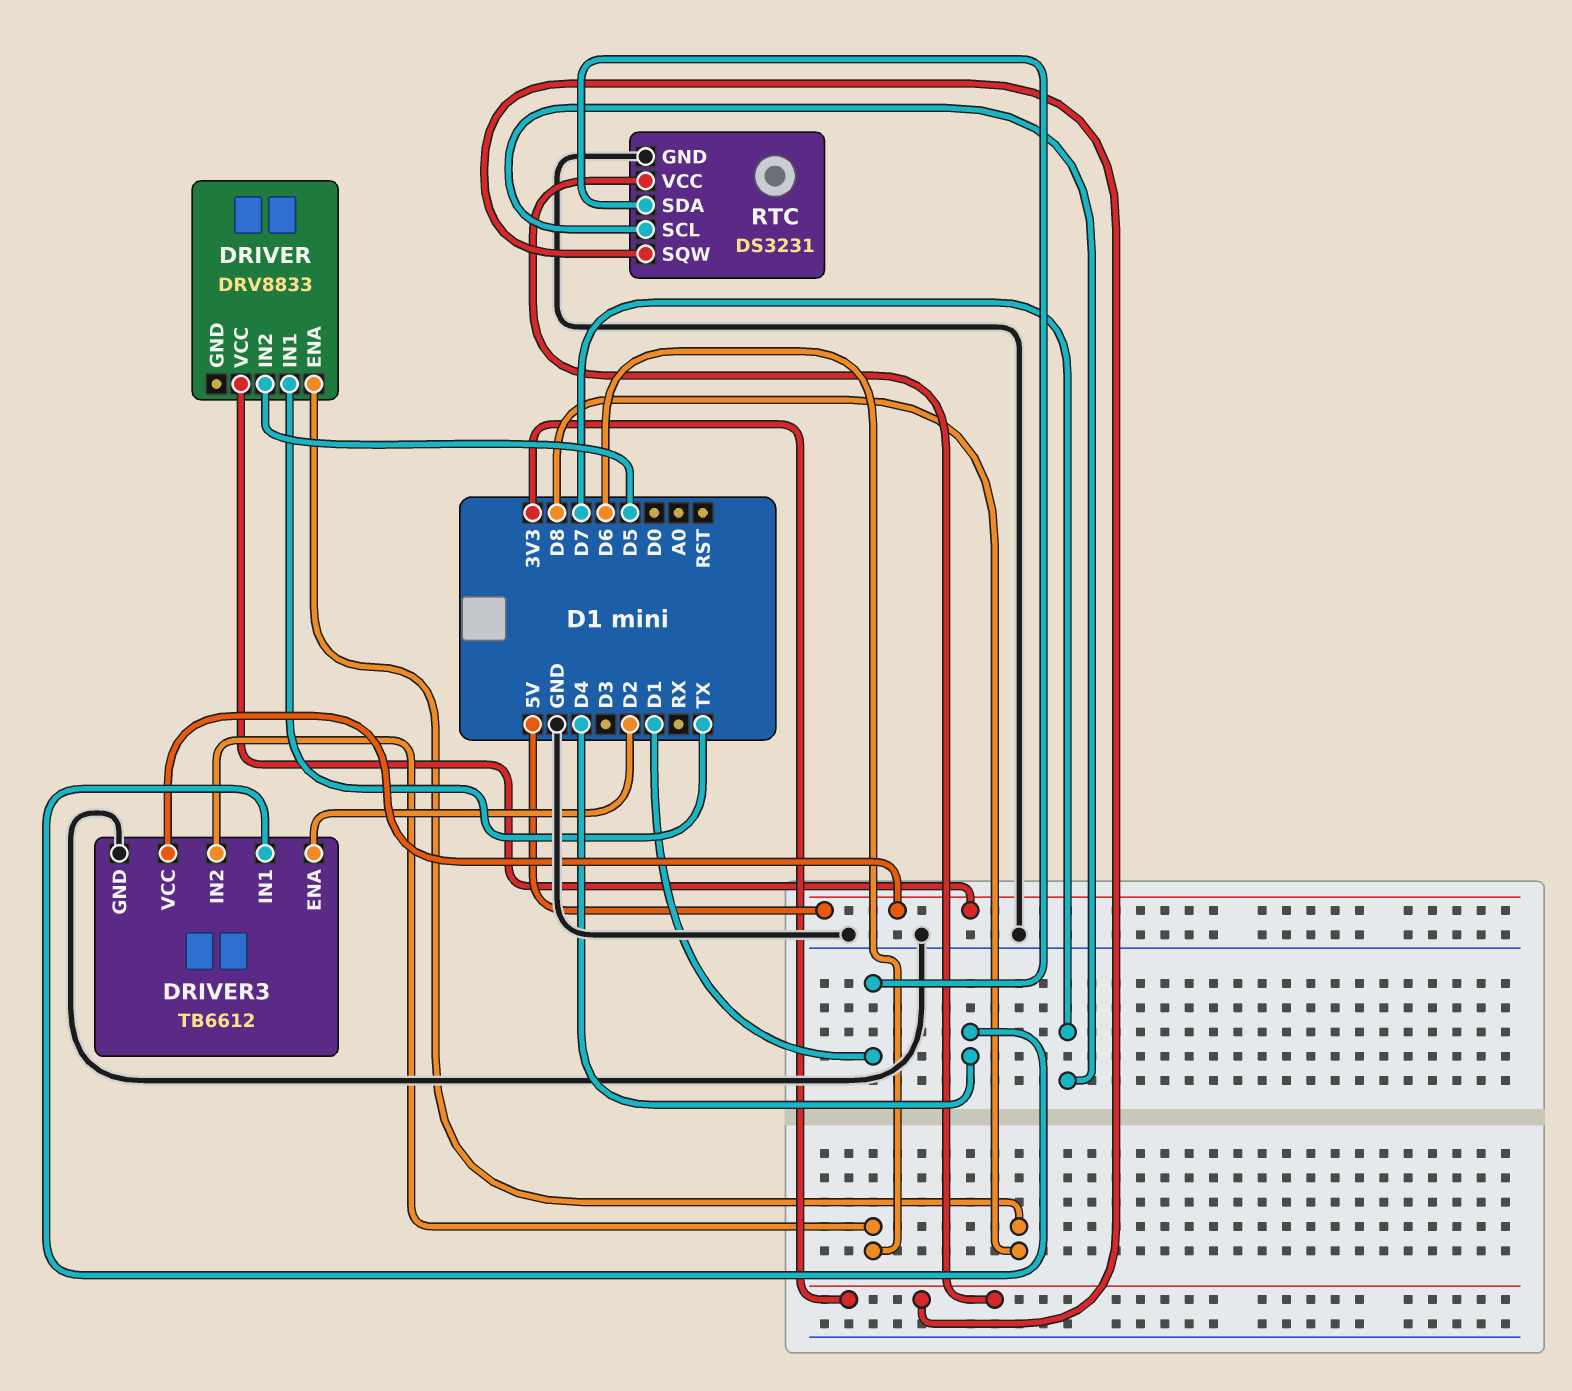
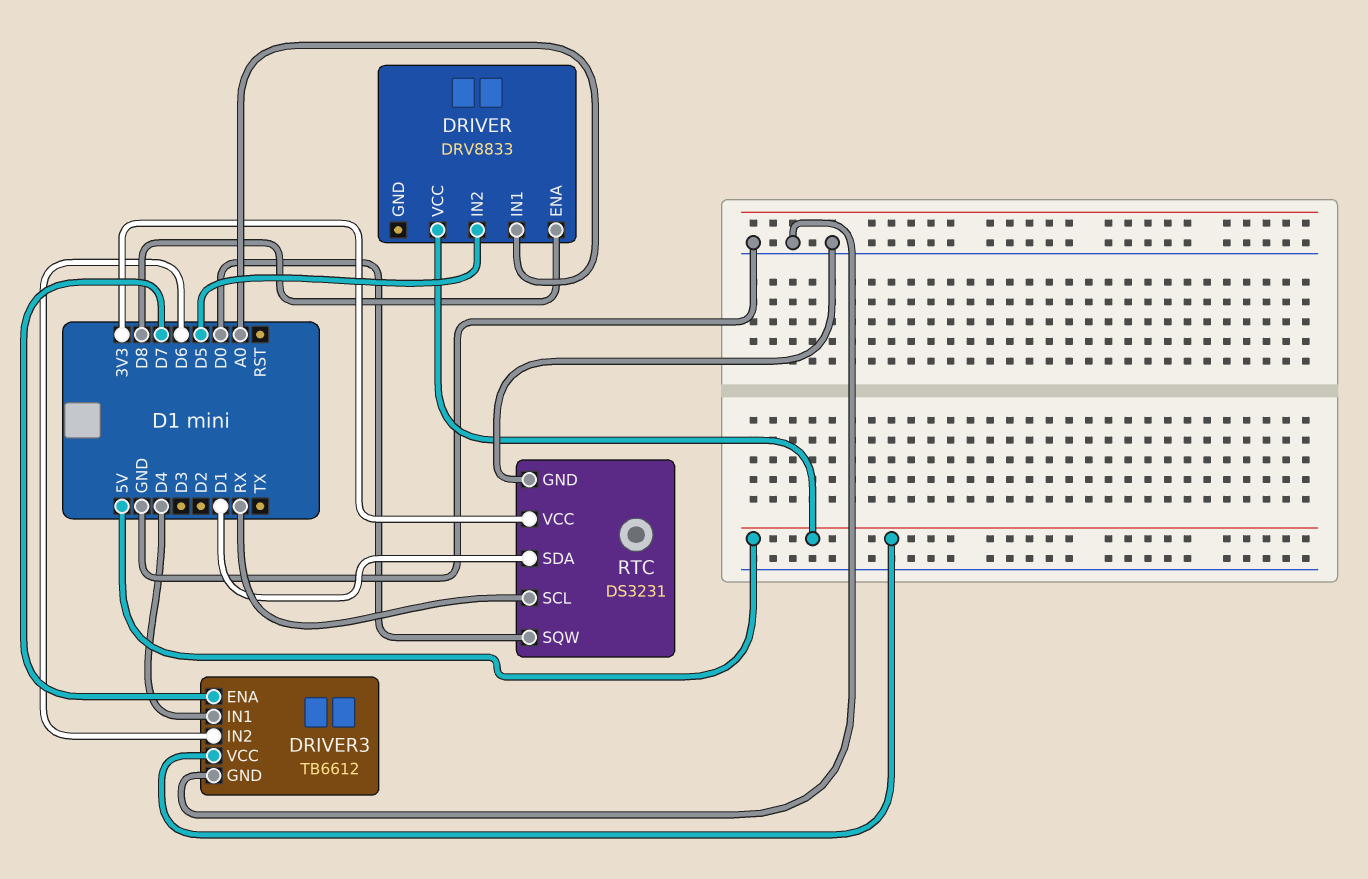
DRIVER pin IN1: TX -> A0
DRIVER3 pin ENA: D2 -> D7
RTC pin SCL: D7 -> RX
RTC pin SQW: 3V3 -> D0

